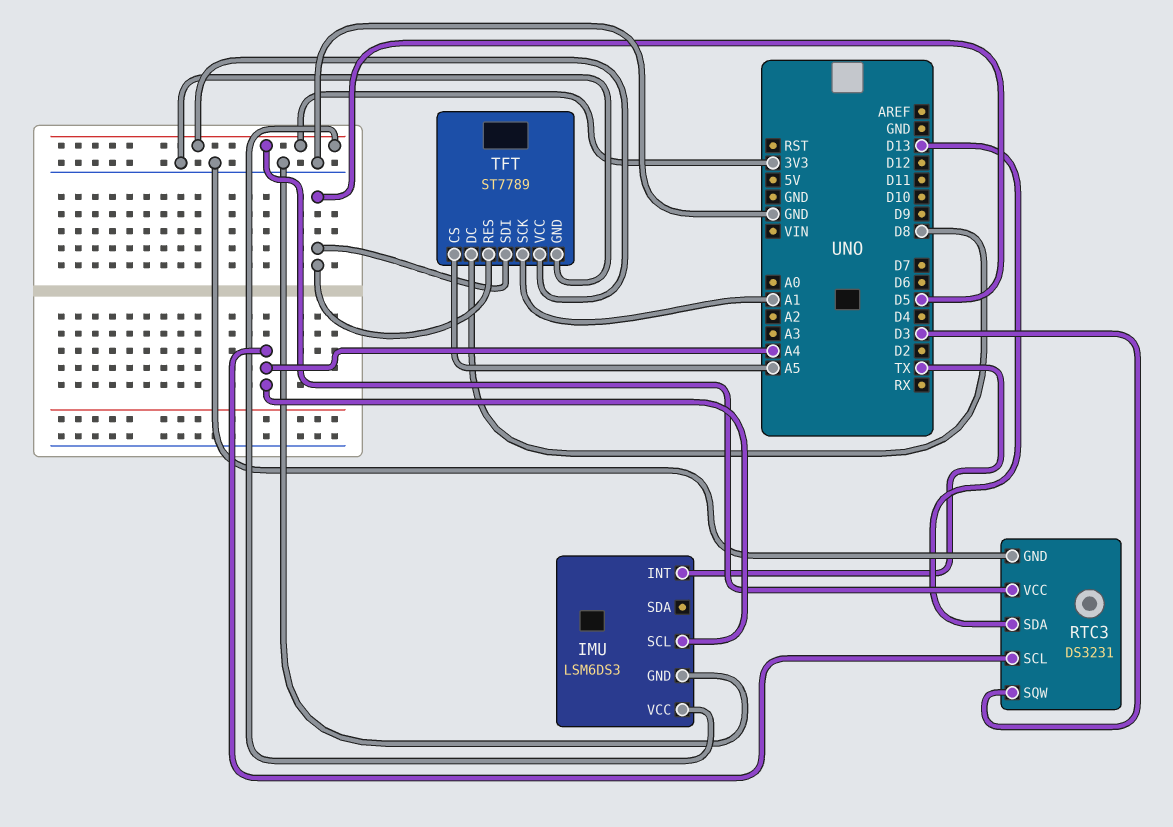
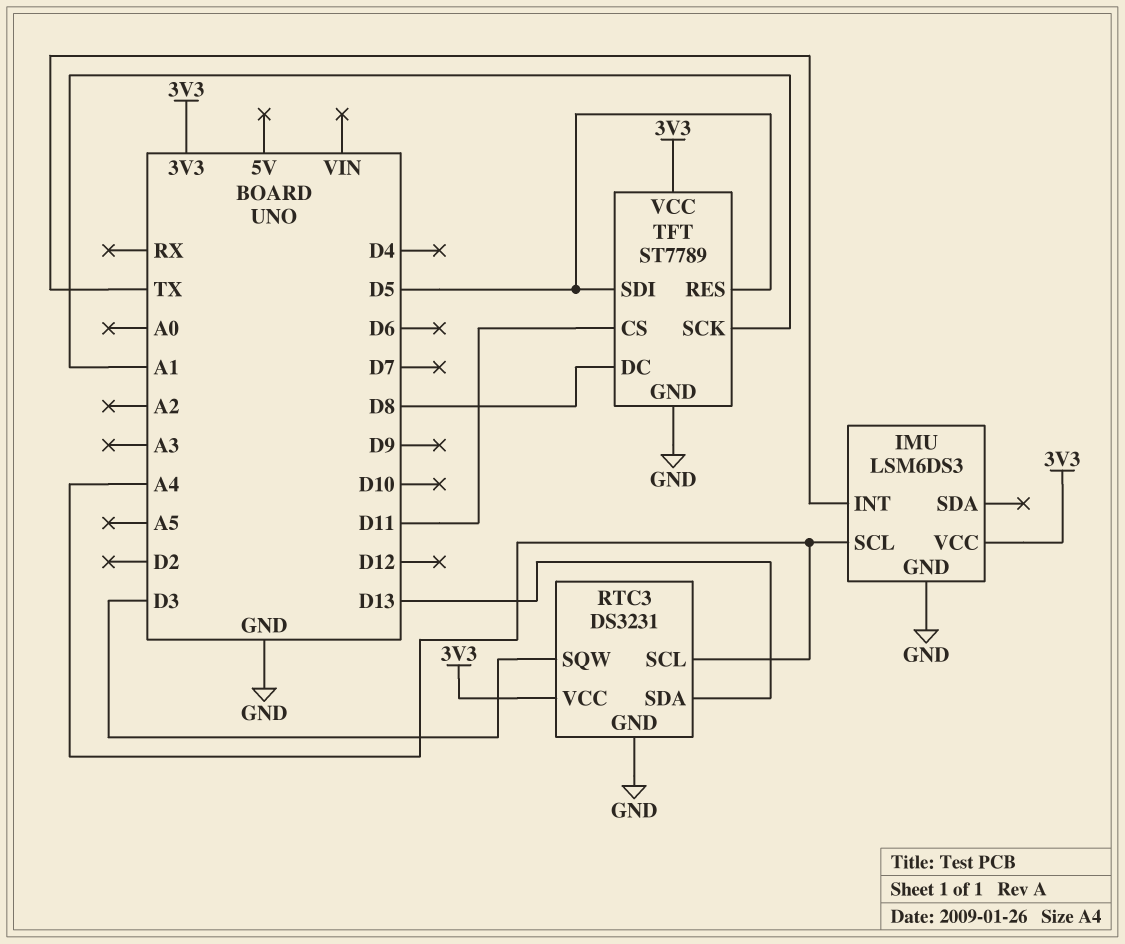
TFT pin CS: A5 -> D11

